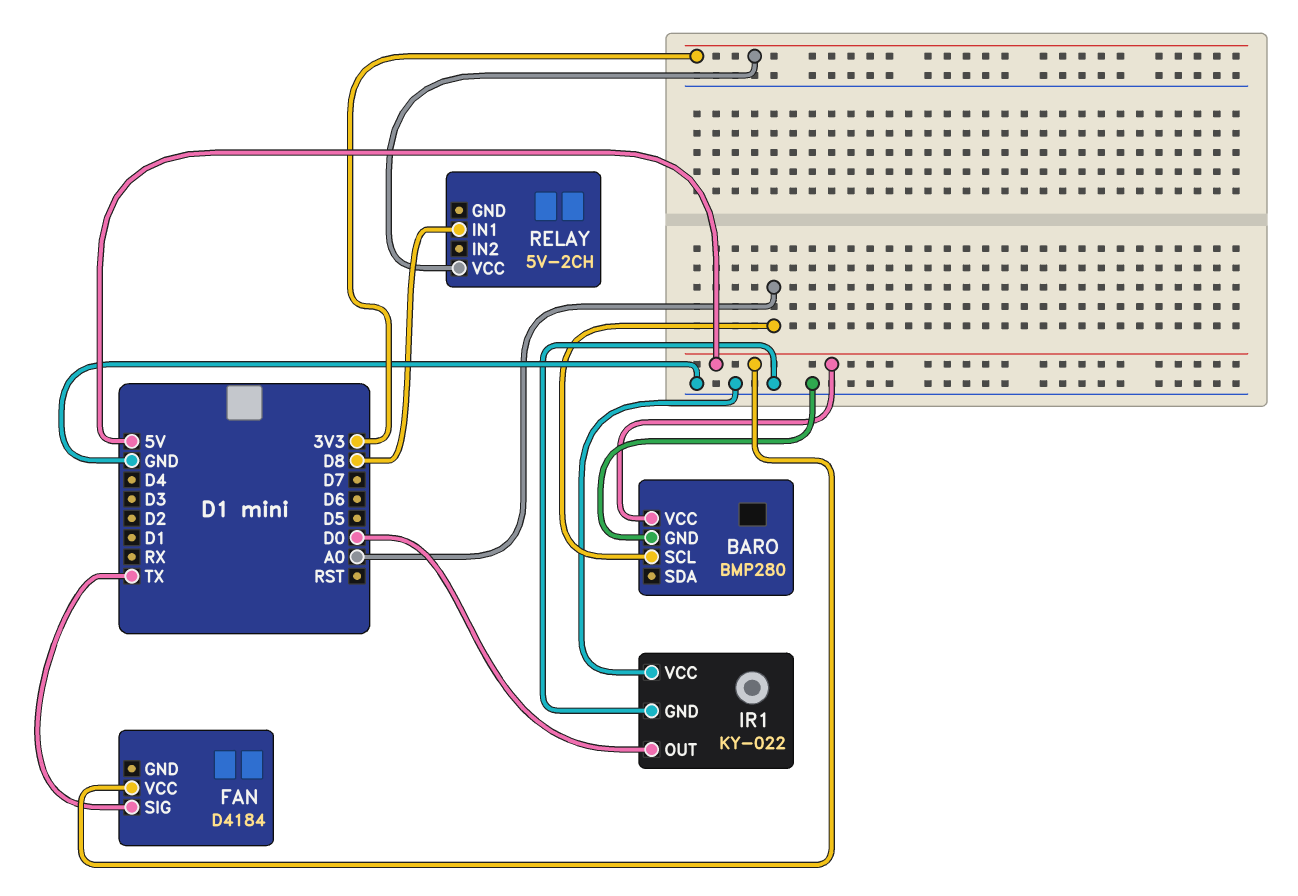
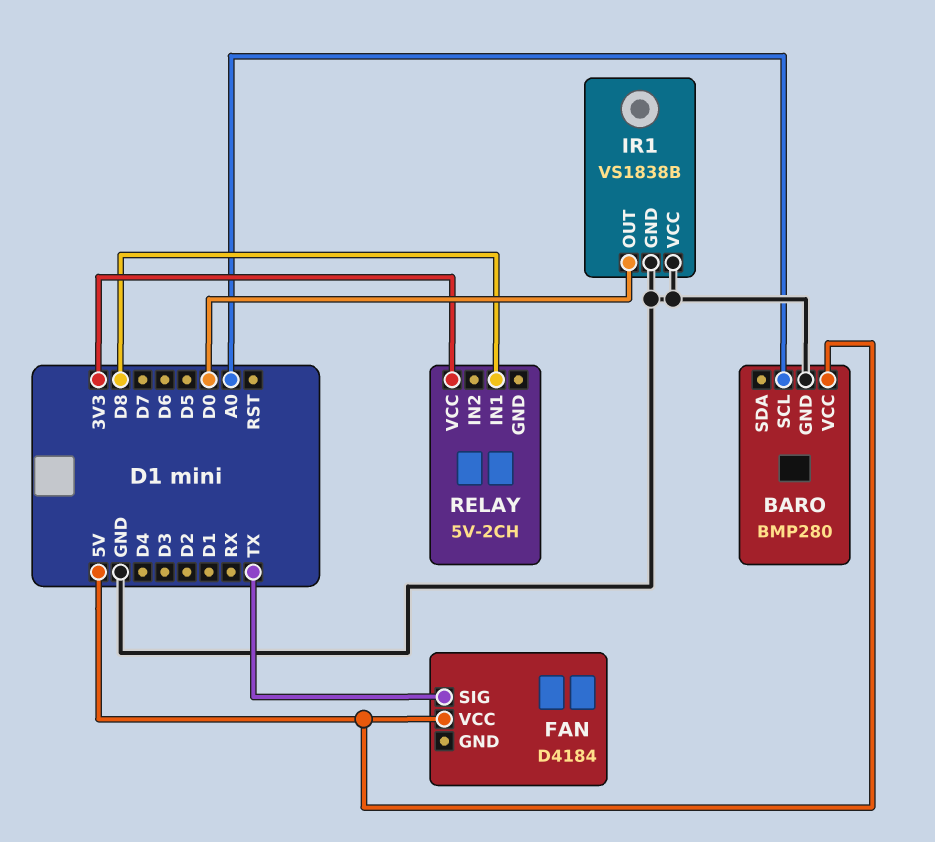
IR1: KY-022 -> VS1838B

